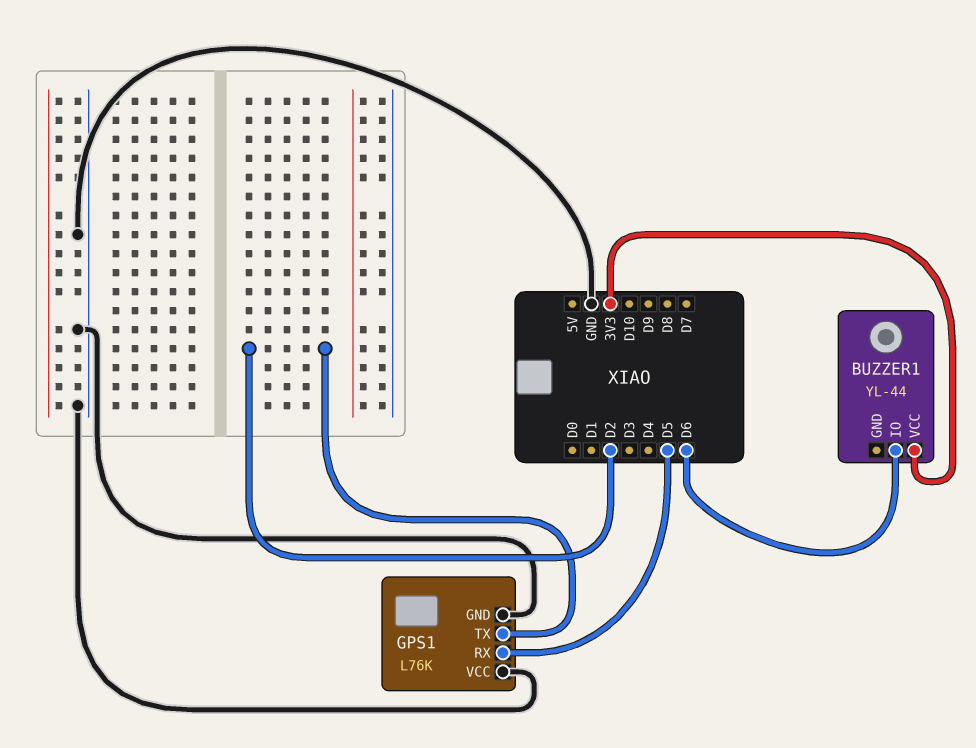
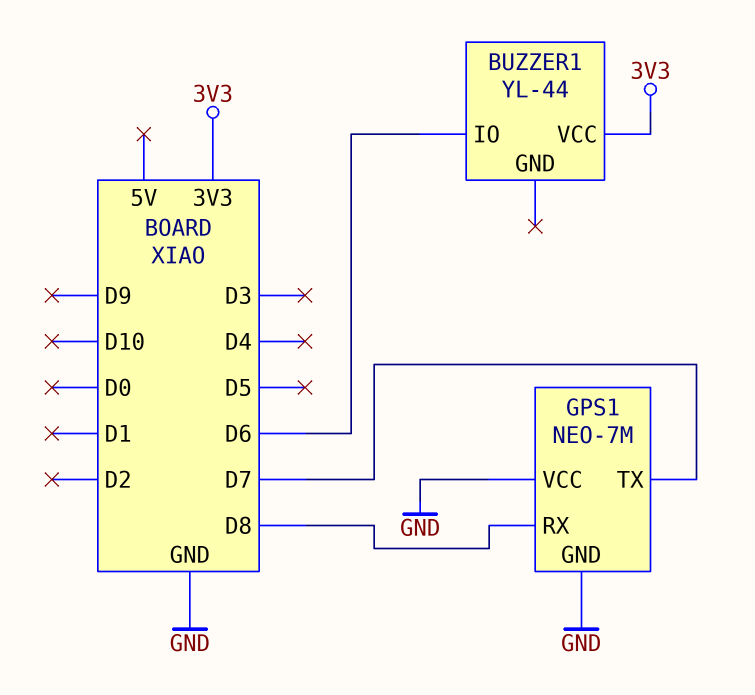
GPS1: L76K -> NEO-7M
GPS1 pin RX: D5 -> D8
GPS1 pin TX: D2 -> D7

